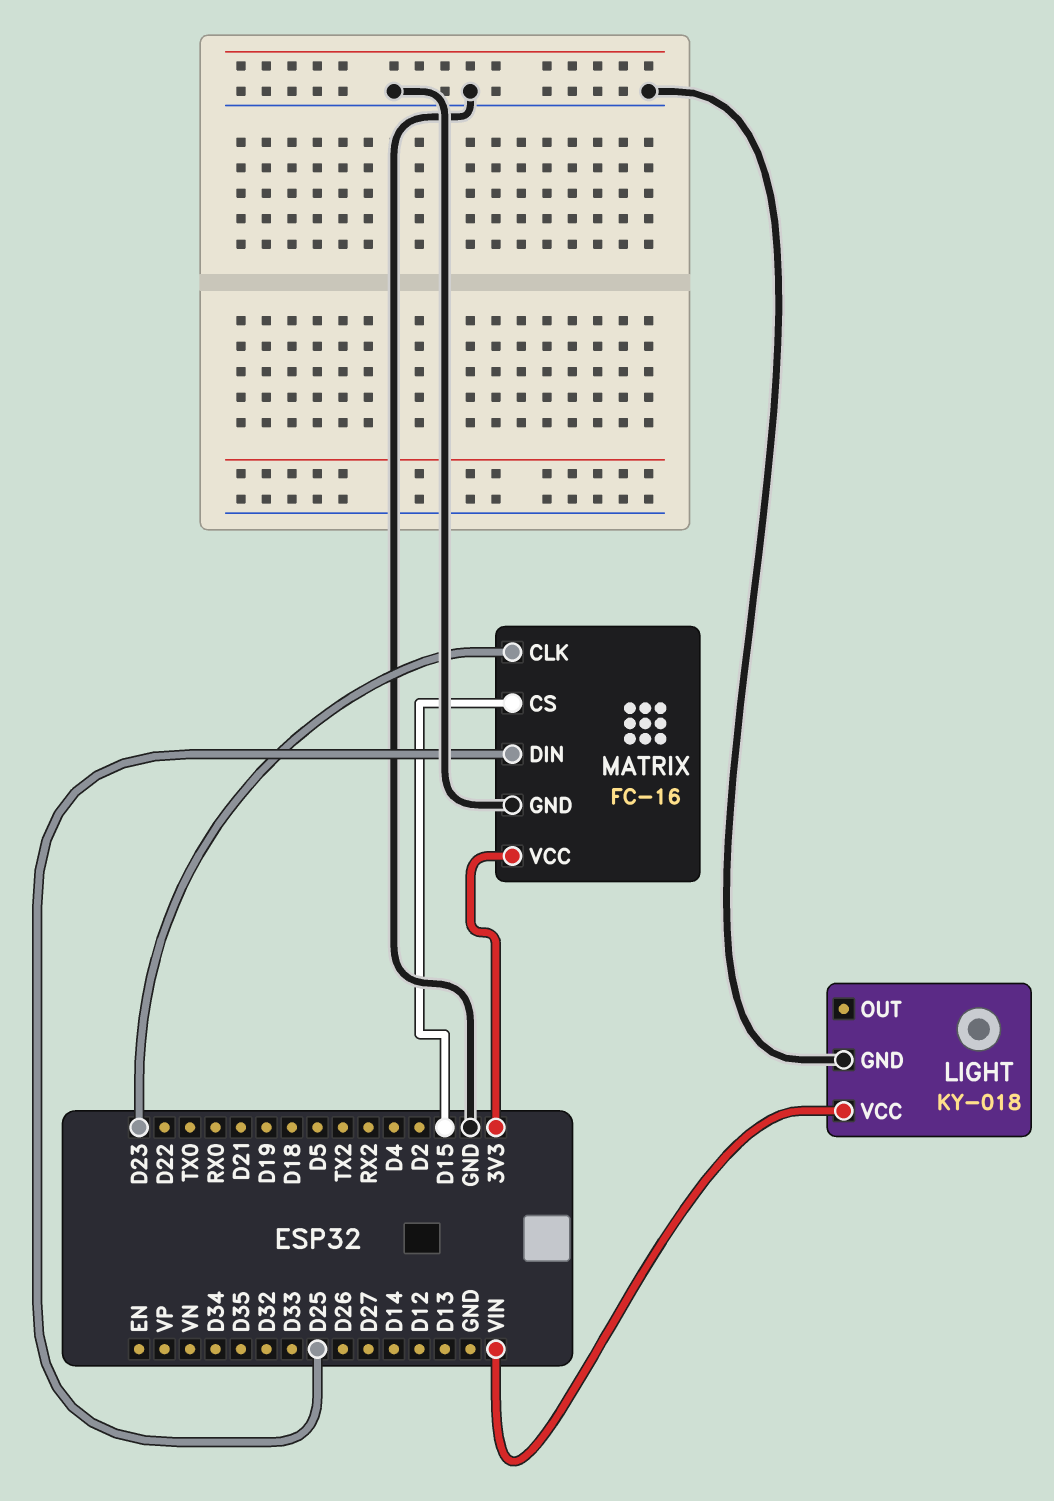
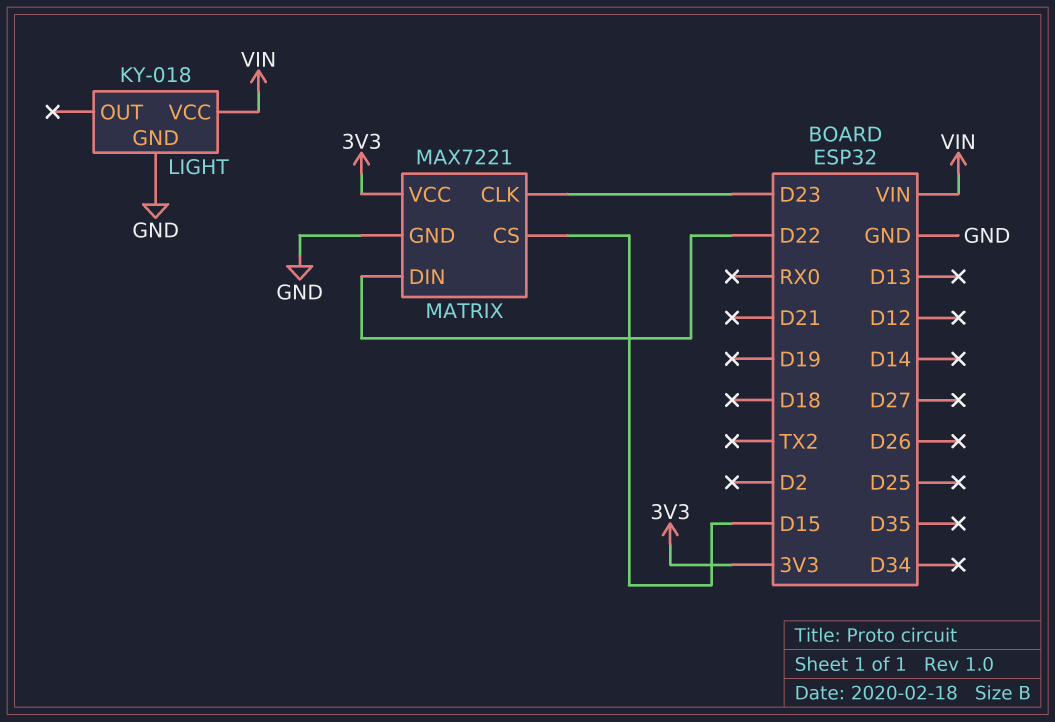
MATRIX: FC-16 -> MAX7221
MATRIX pin DIN: D25 -> D22

